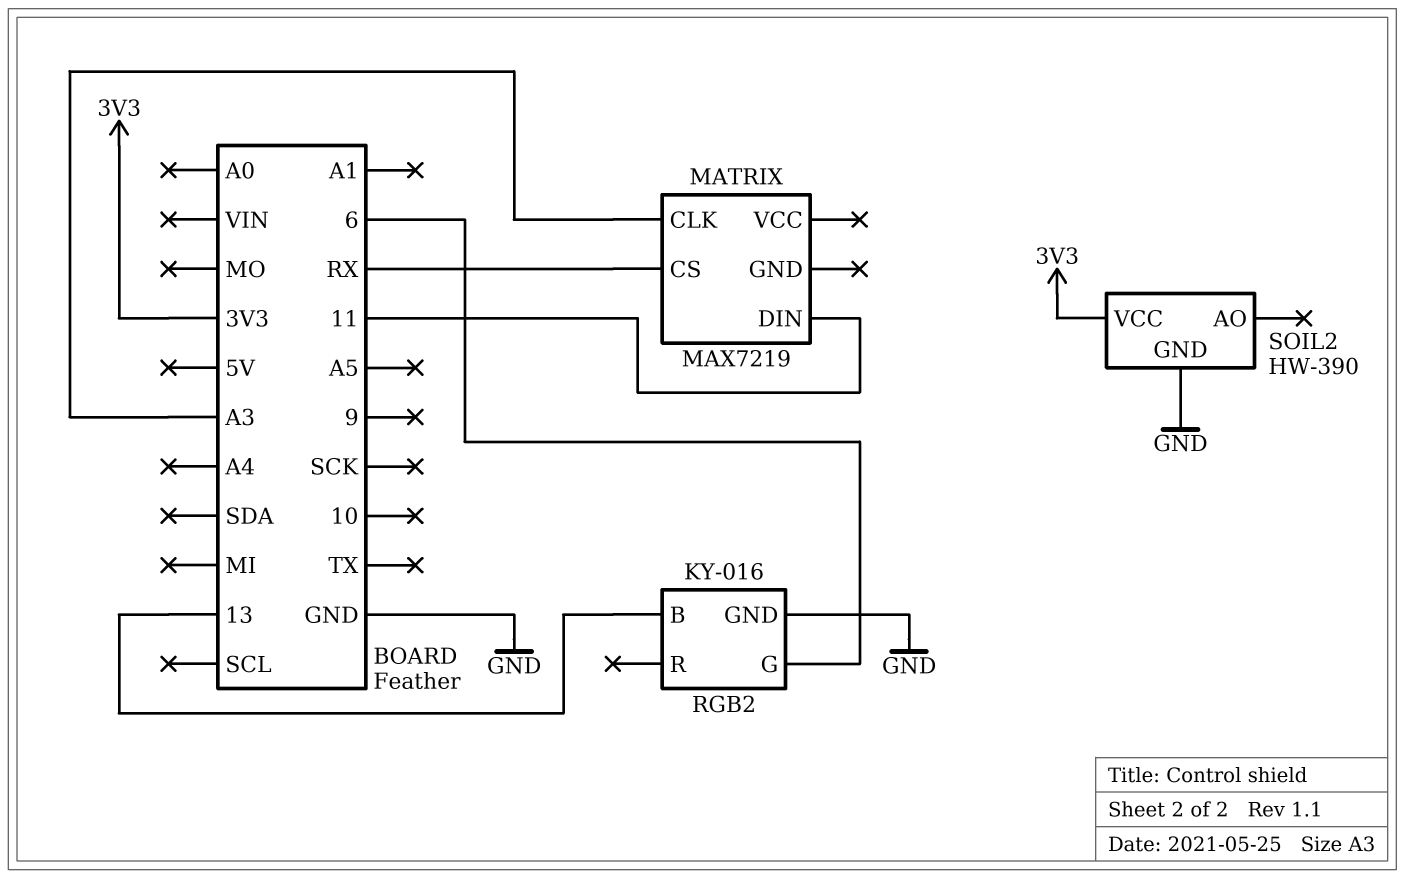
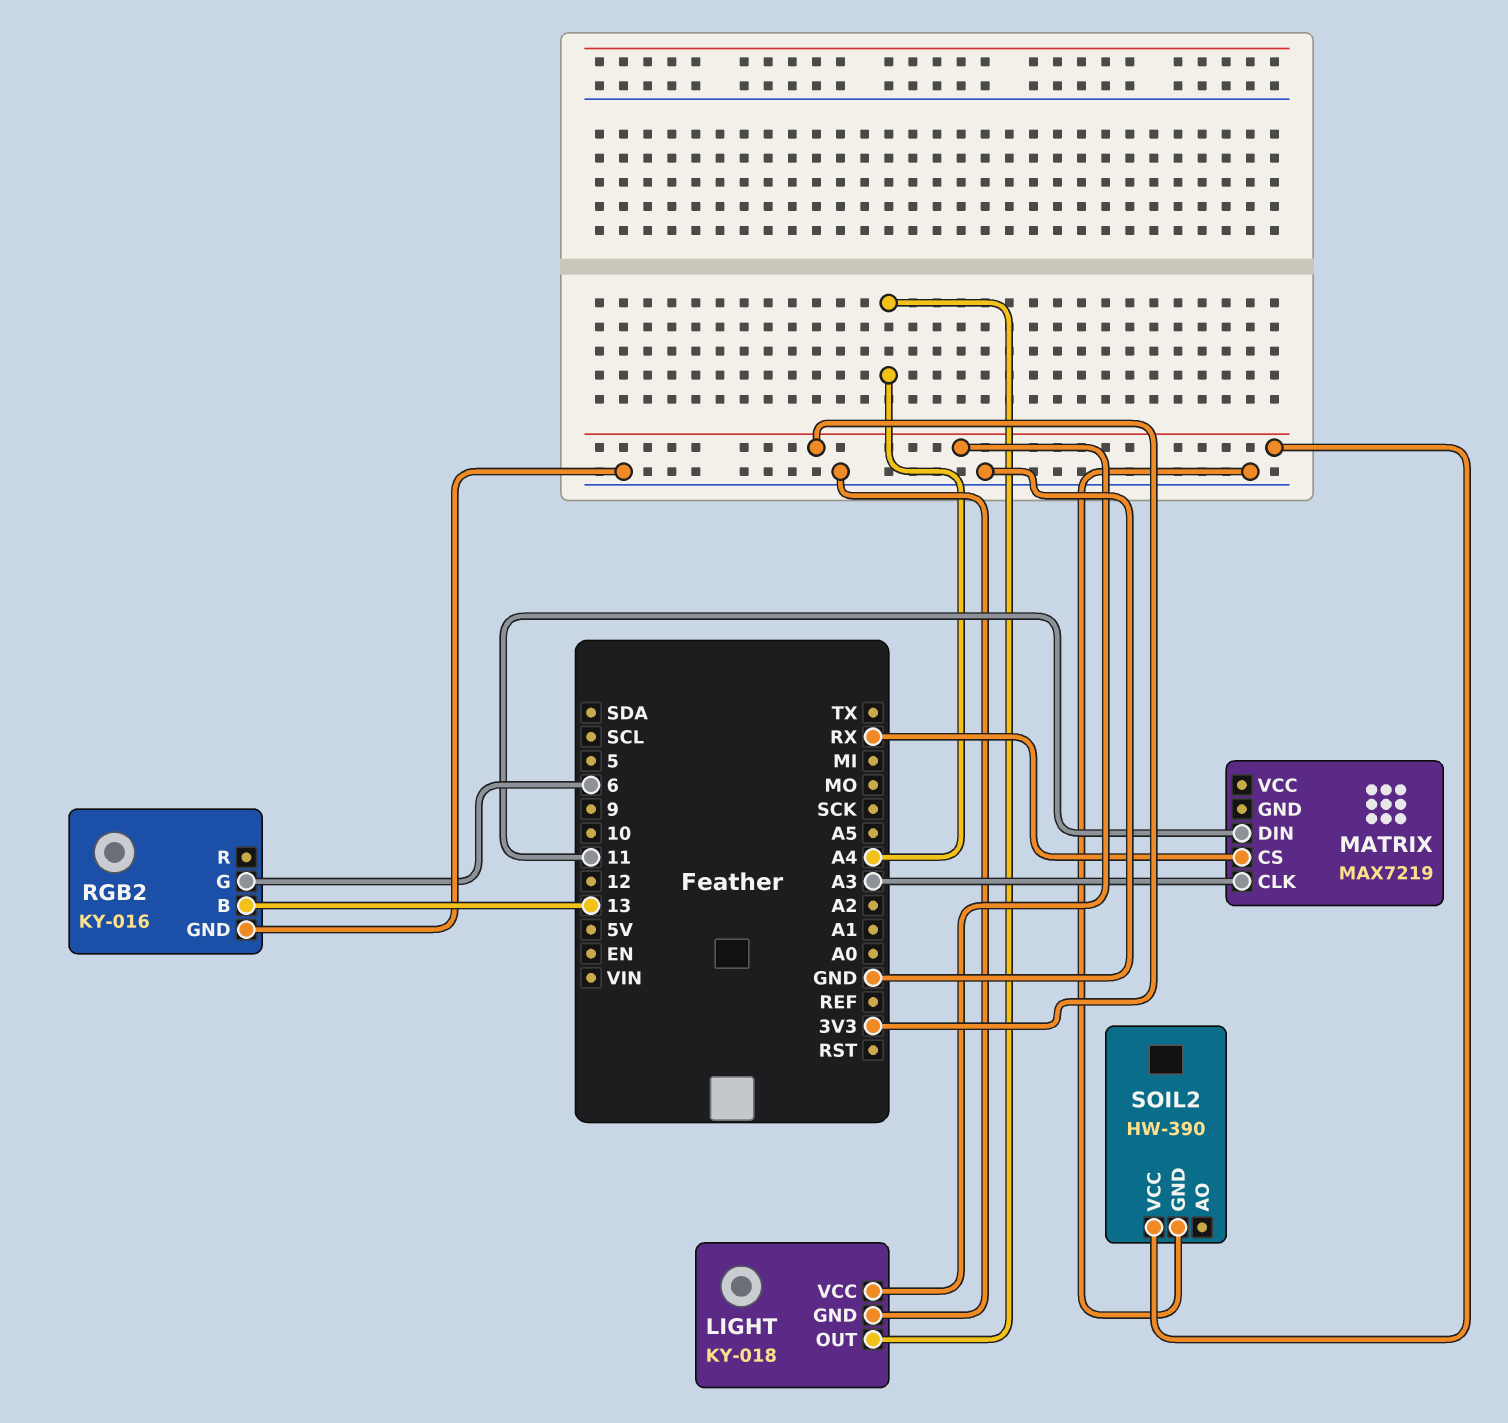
LIGHT: none -> KY-018
LIGHT pin GND: none -> GND
LIGHT pin OUT: none -> A4
LIGHT pin VCC: none -> 3V3

